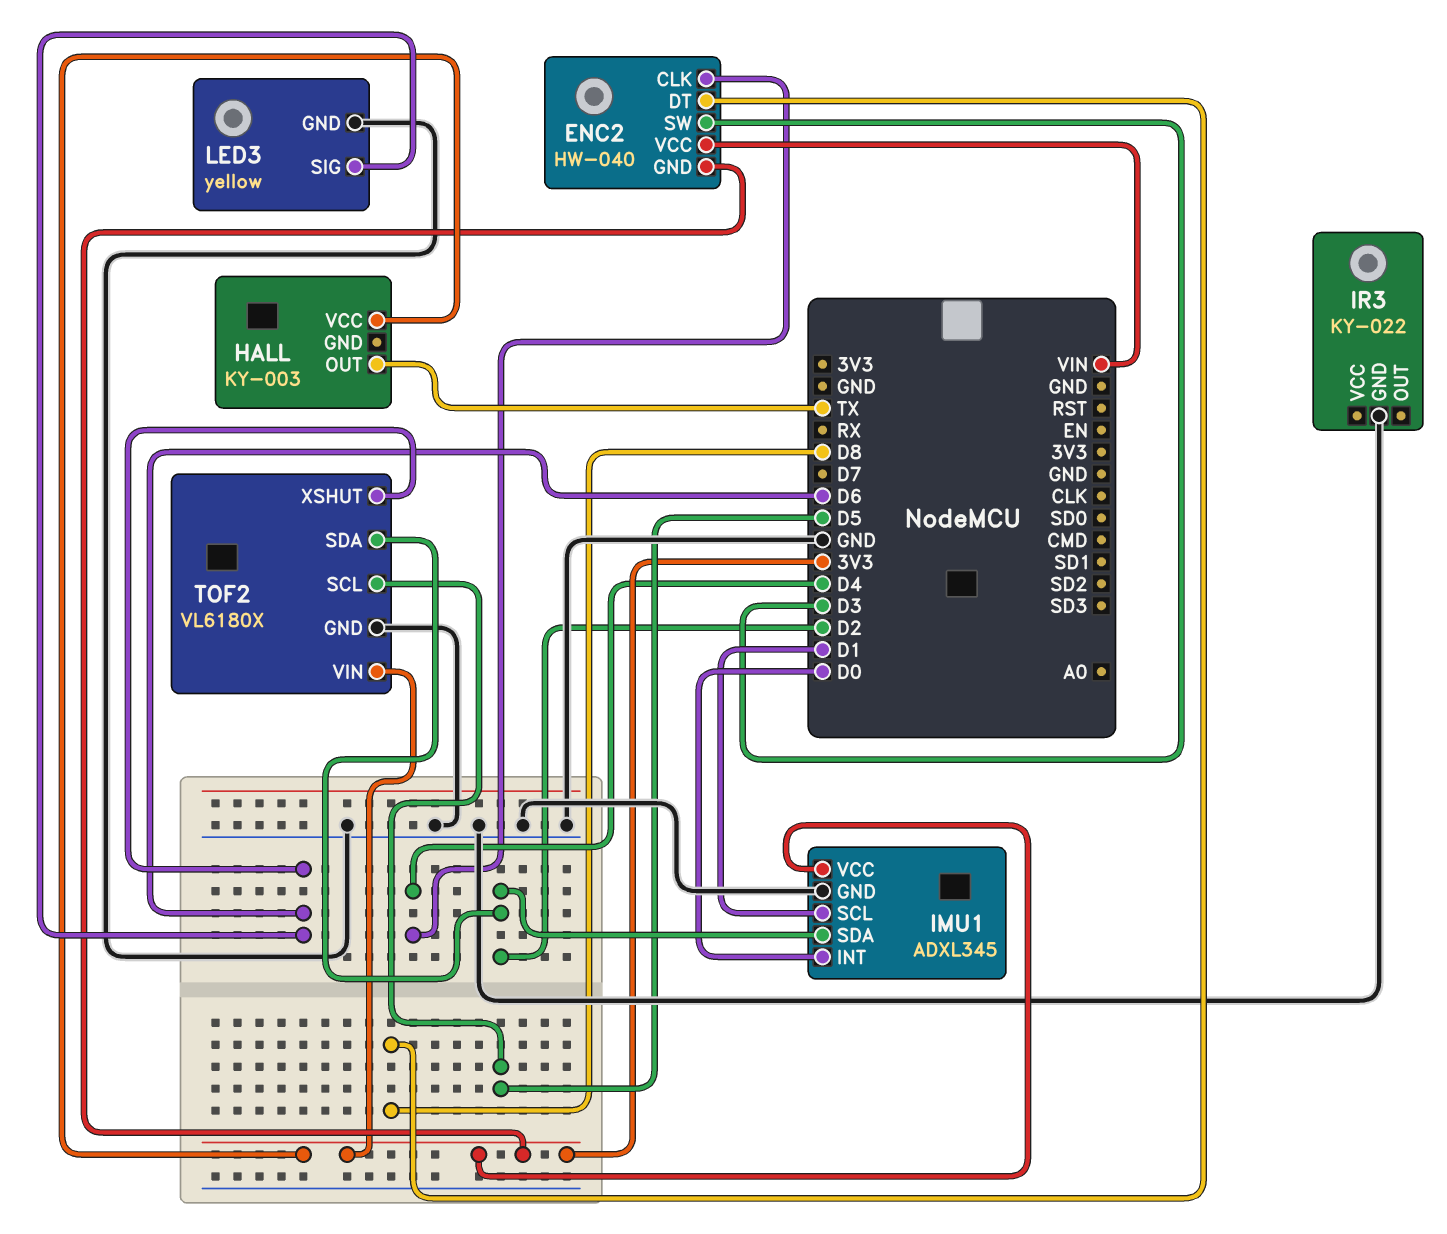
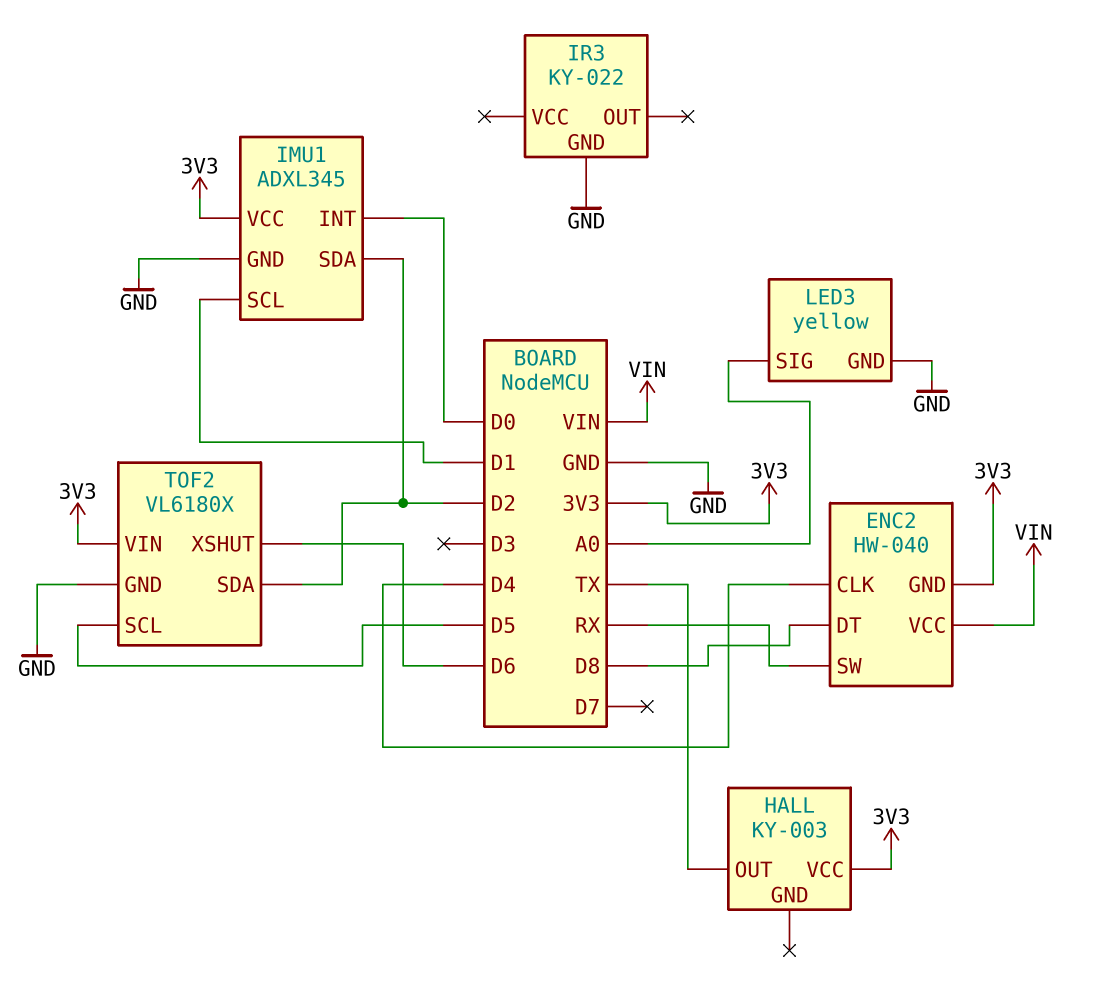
ENC2 pin SW: D3 -> RX
LED3 pin SIG: D6 -> A0

